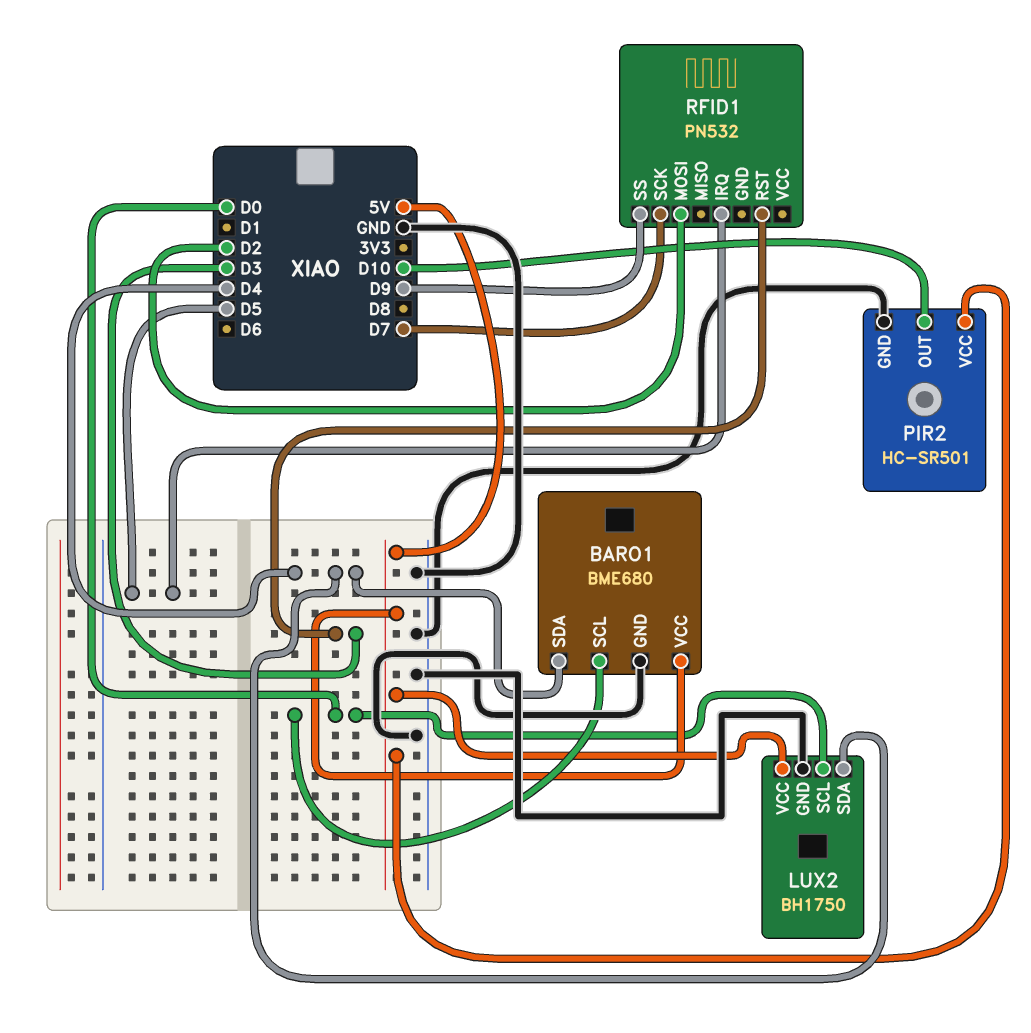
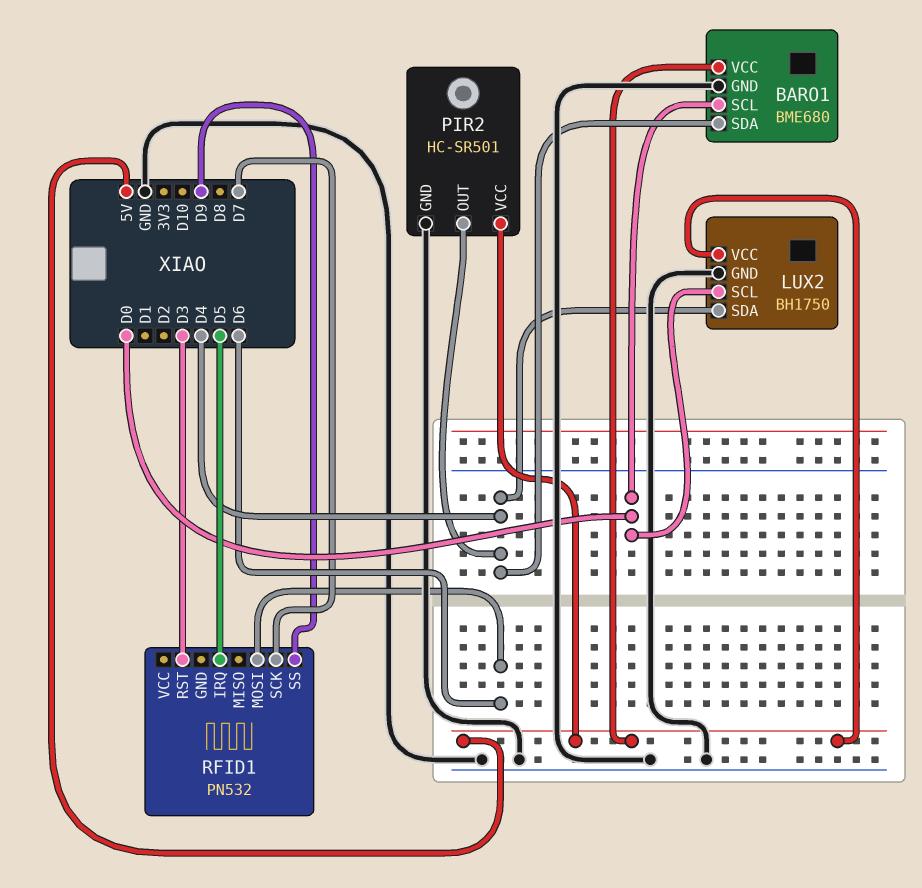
PIR2 pin OUT: D10 -> D4
RFID1 pin MOSI: D2 -> D6

